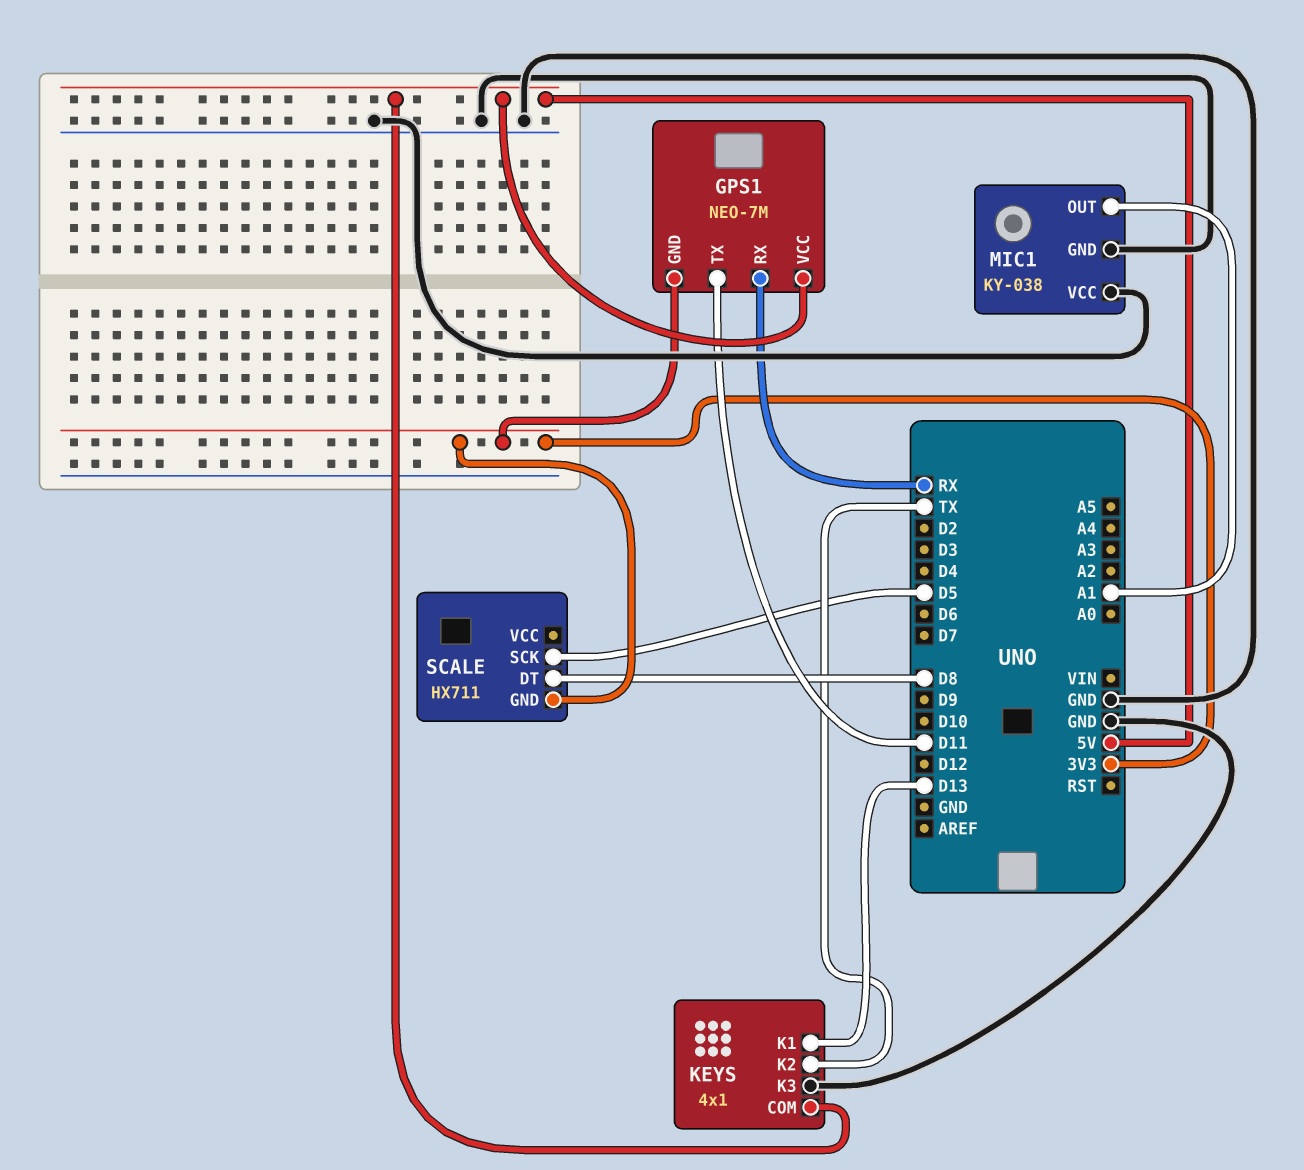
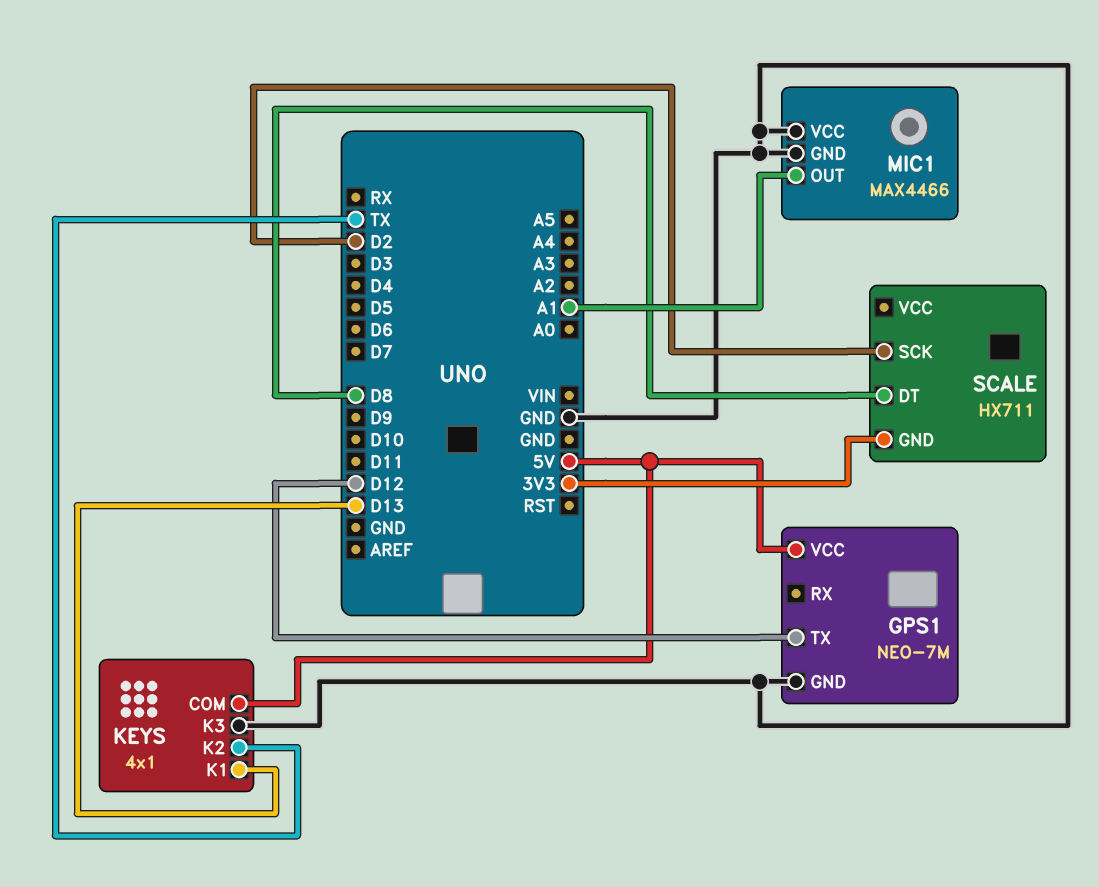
GPS1 pin GND: 3V3 -> GND
GPS1 pin RX: RX -> none
GPS1 pin TX: D11 -> D12
MIC1: KY-038 -> MAX4466
SCALE pin SCK: D5 -> D2

